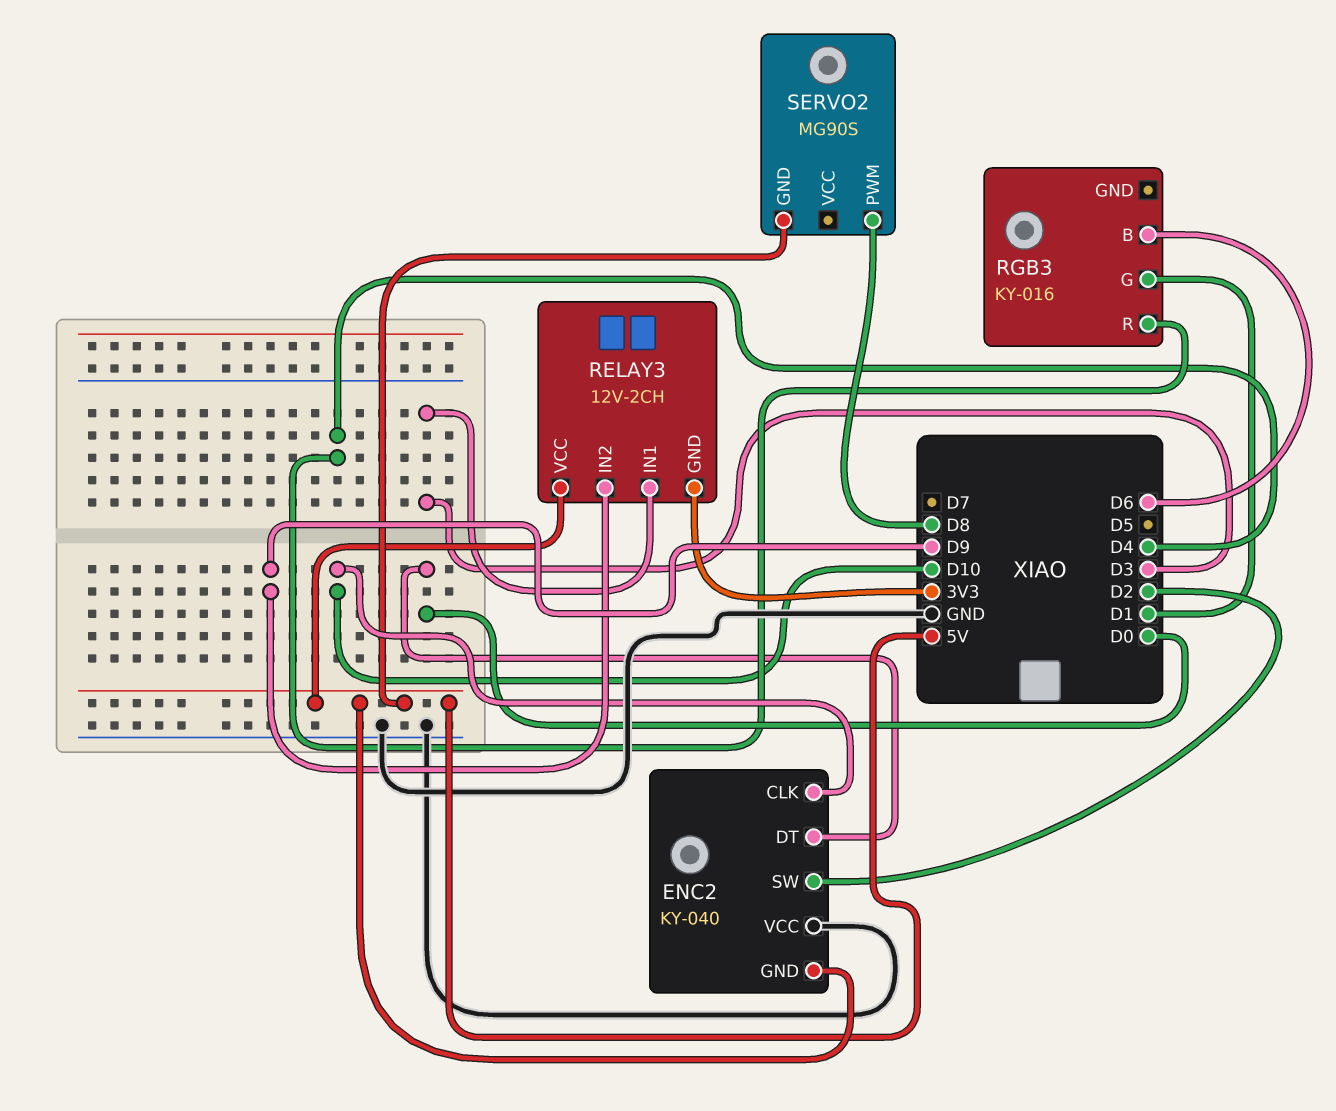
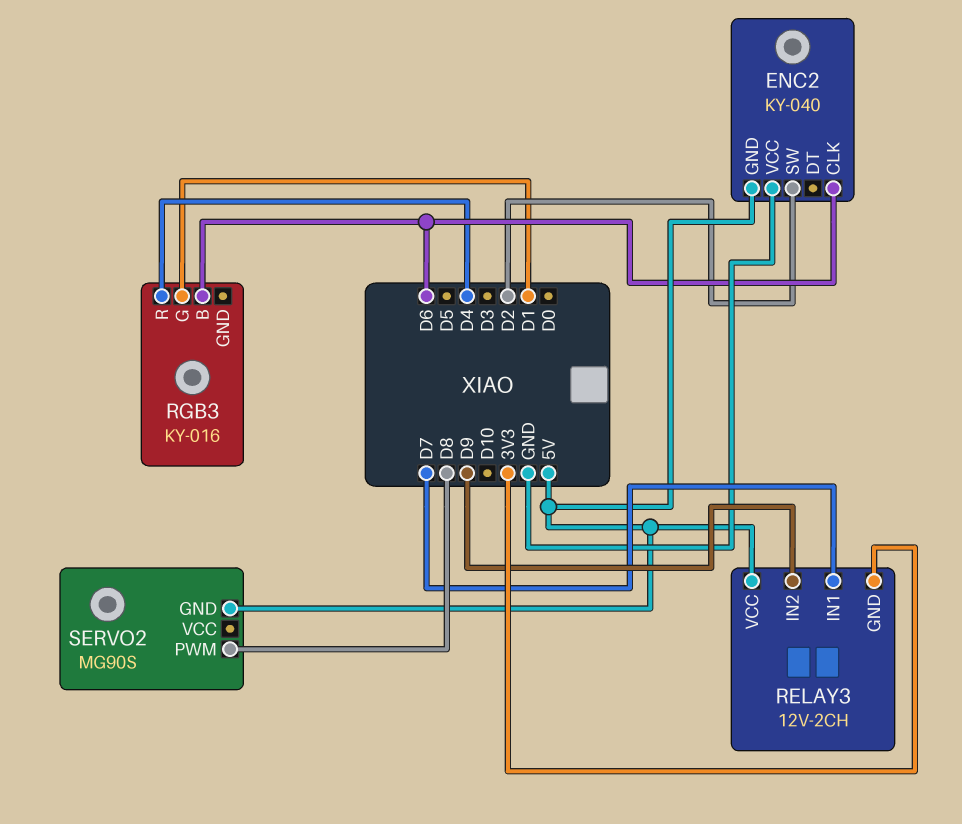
ENC2 pin CLK: D10 -> D6
ENC2 pin DT: D0 -> none
RELAY3 pin IN1: D3 -> D7

